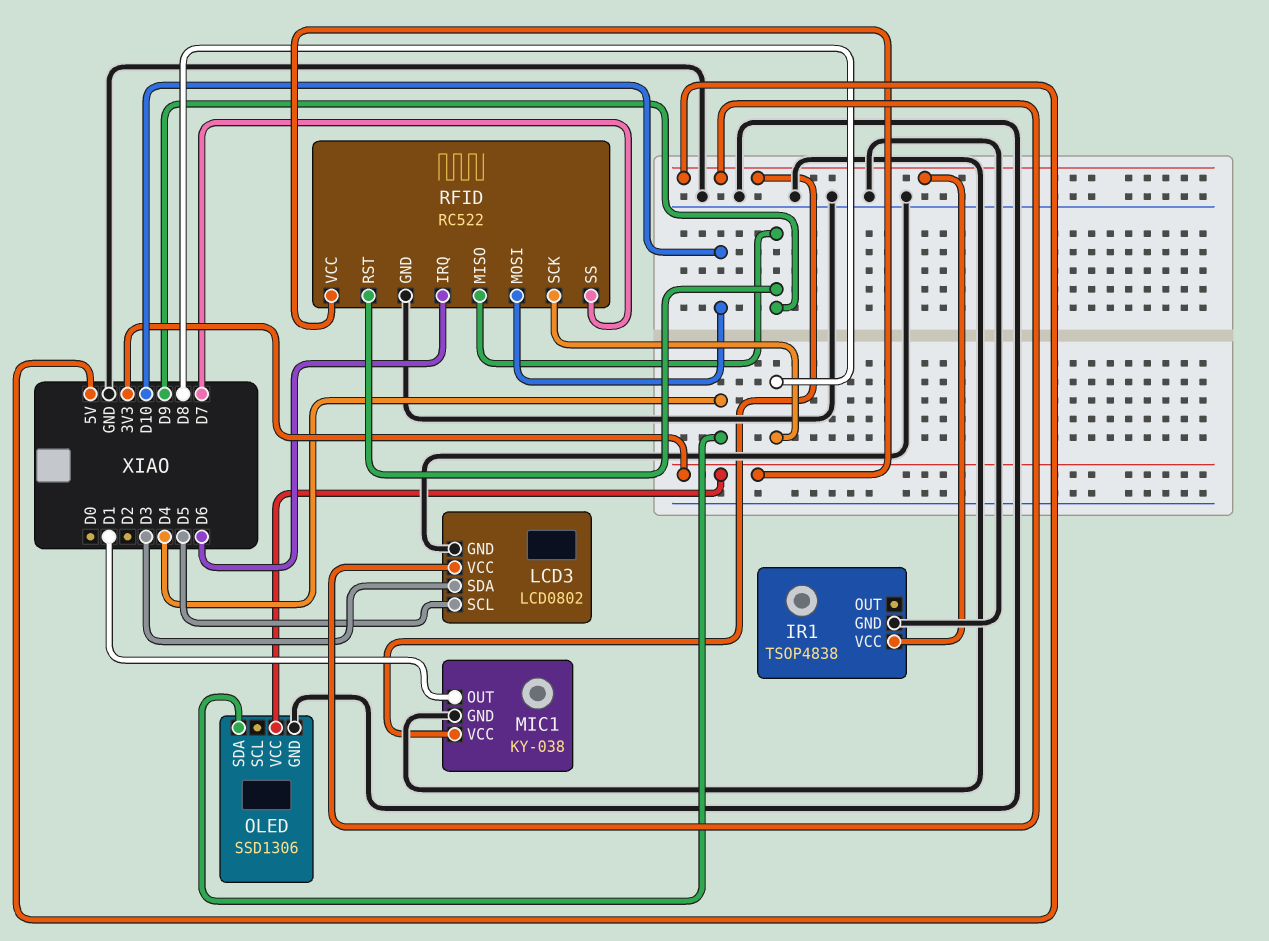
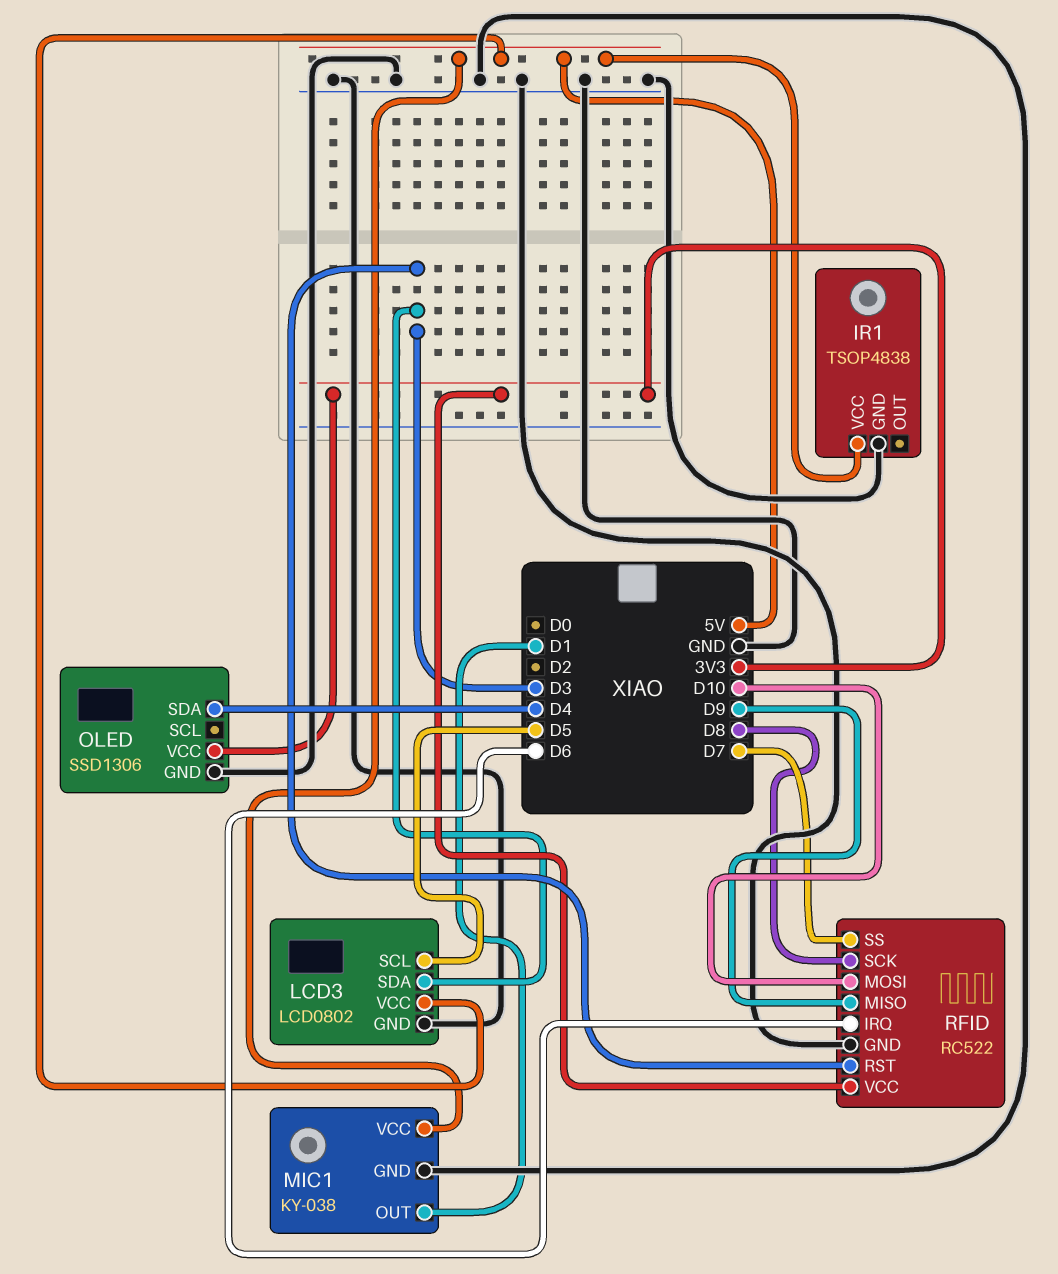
RFID pin RST: D9 -> D3

